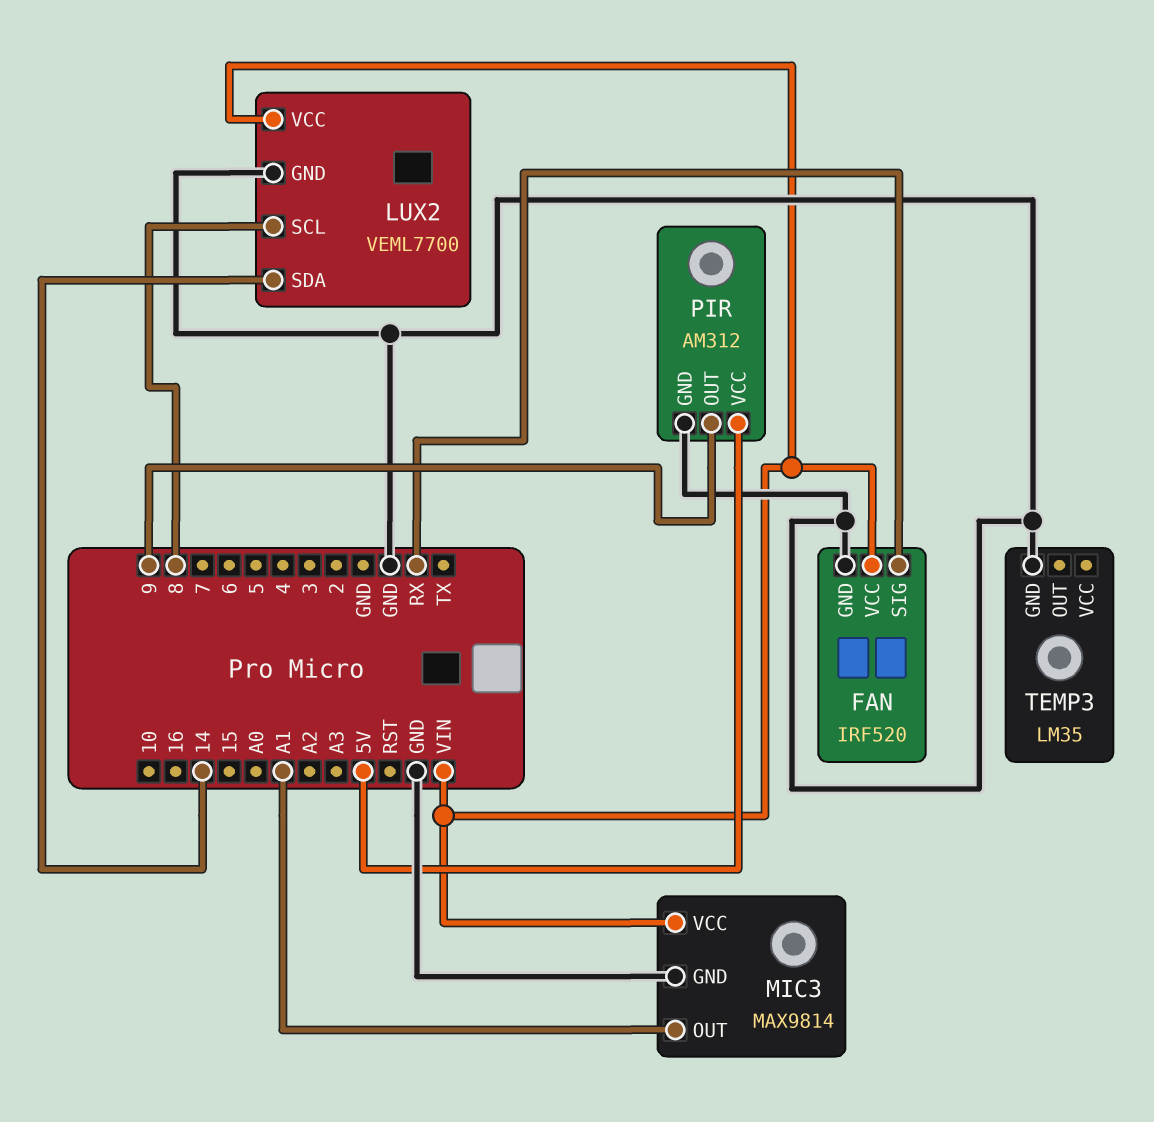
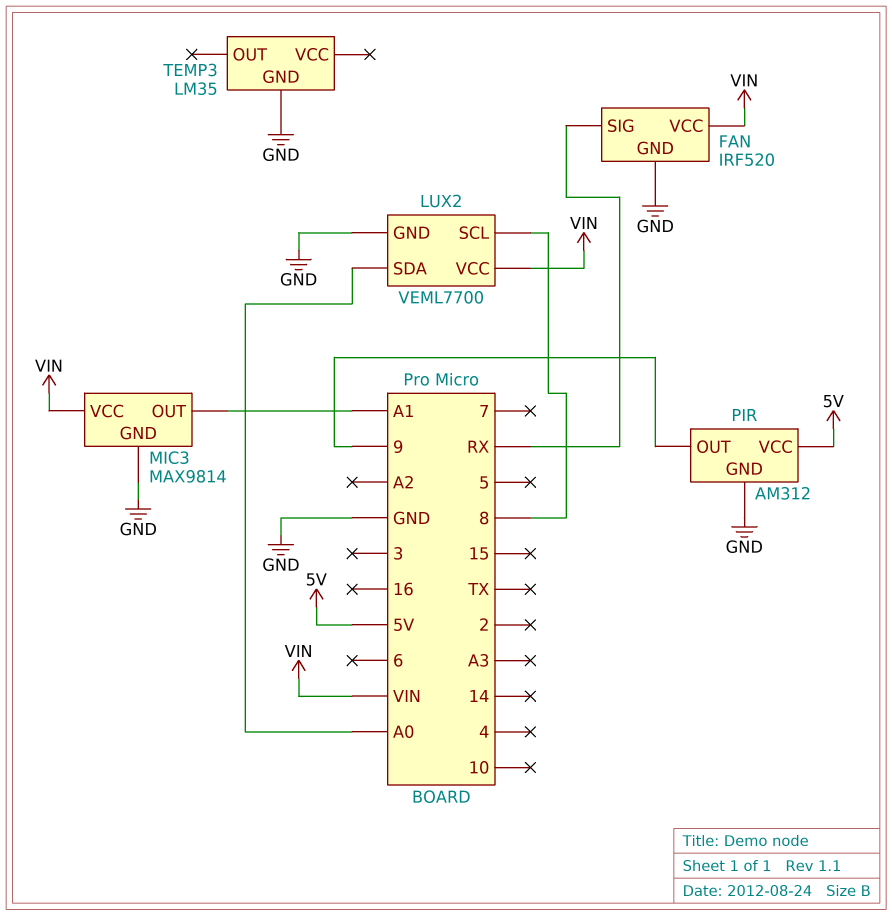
LUX2 pin SDA: 14 -> A0

